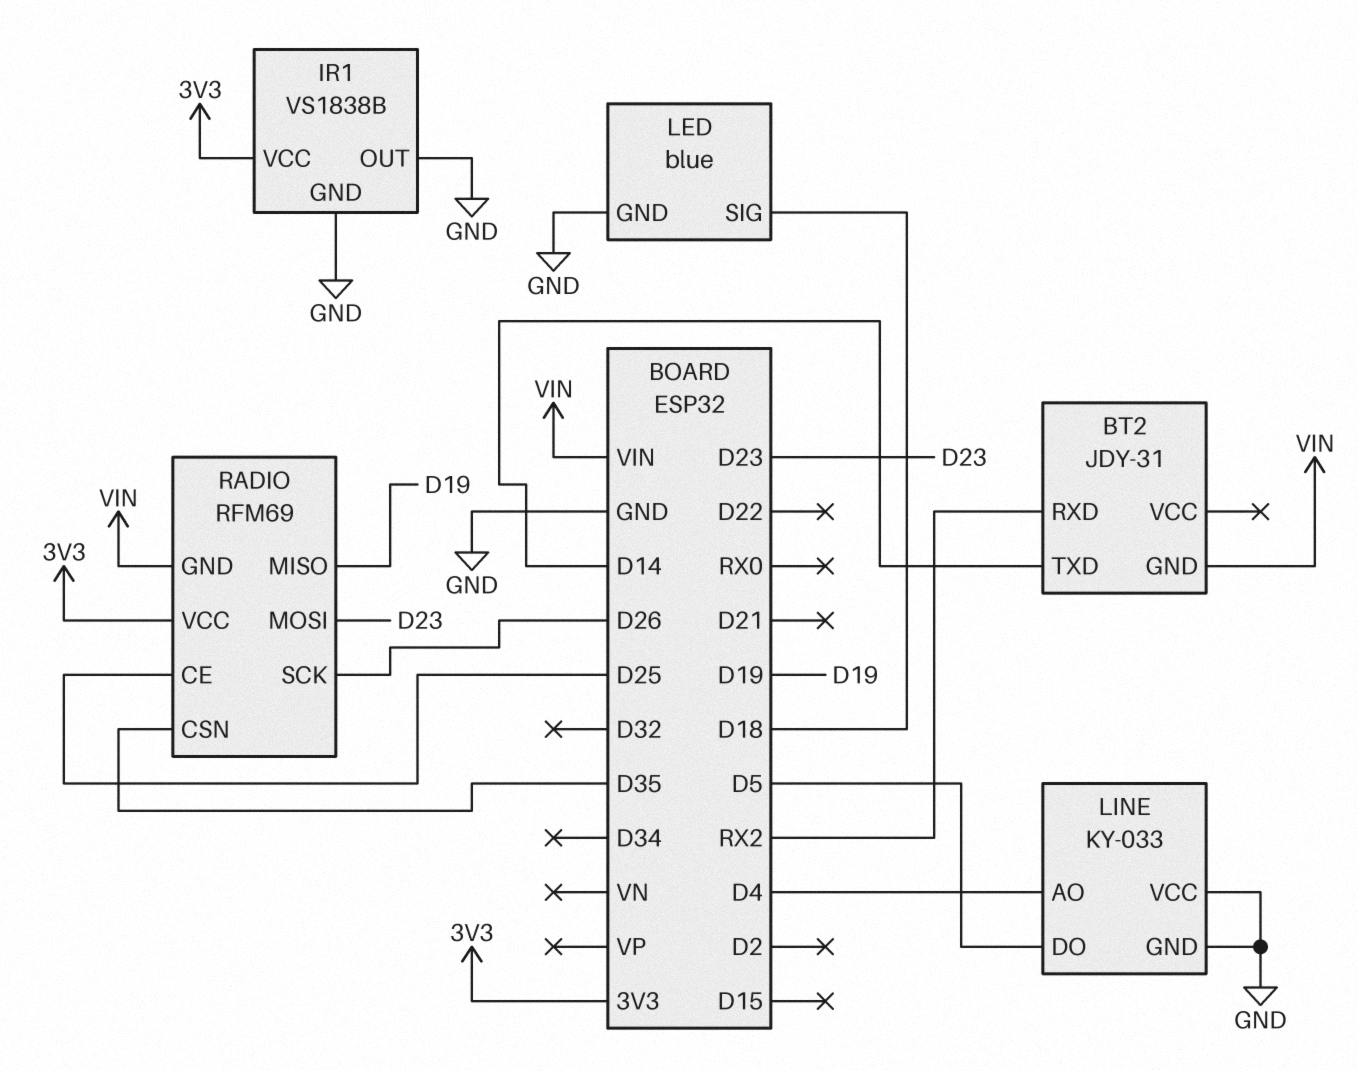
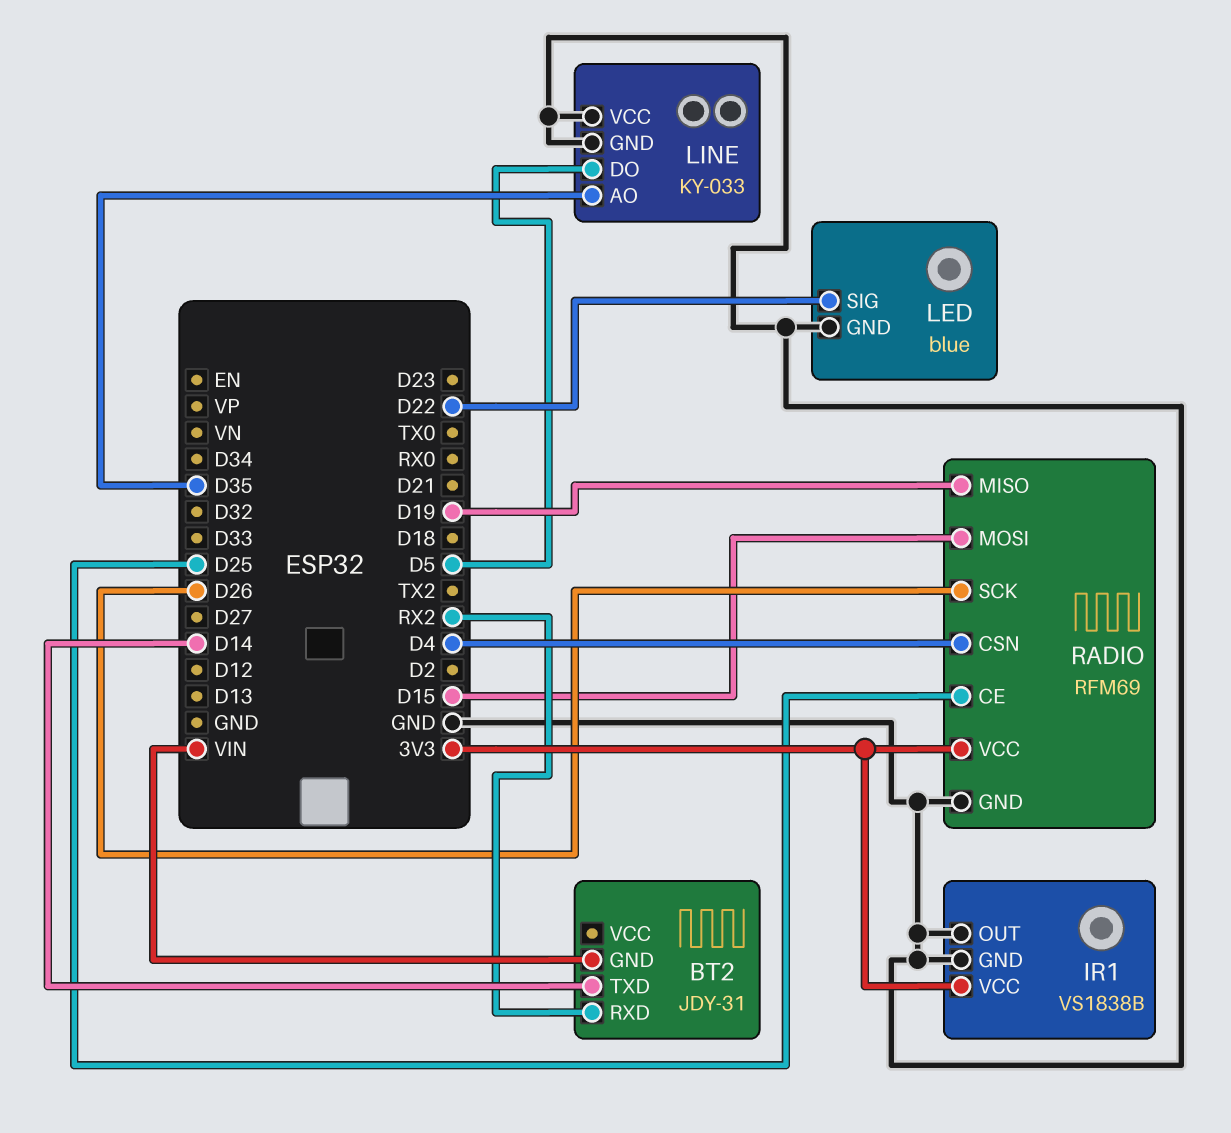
LED pin SIG: D18 -> D22
LINE pin AO: D4 -> D35
RADIO pin CSN: D35 -> D4
RADIO pin GND: VIN -> GND
RADIO pin MOSI: D23 -> D15

